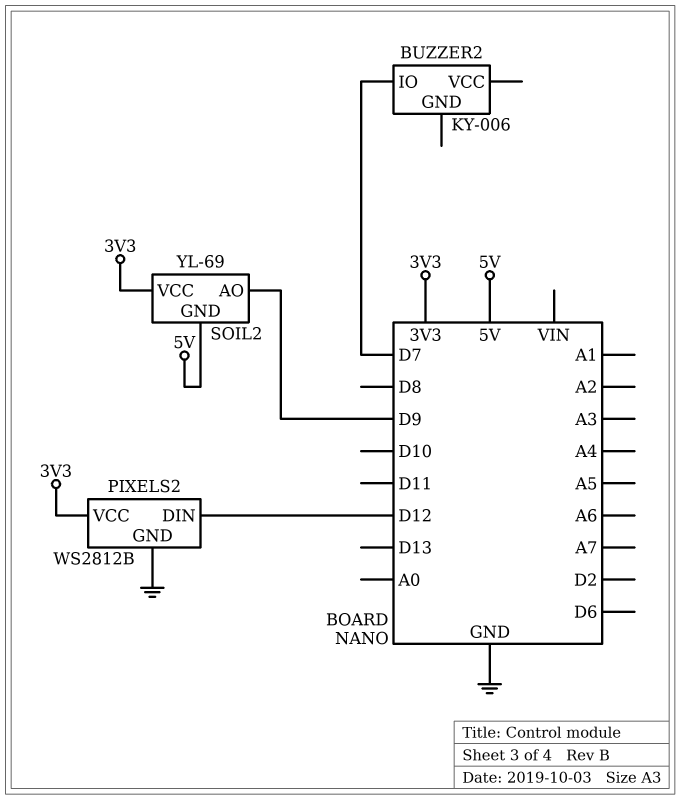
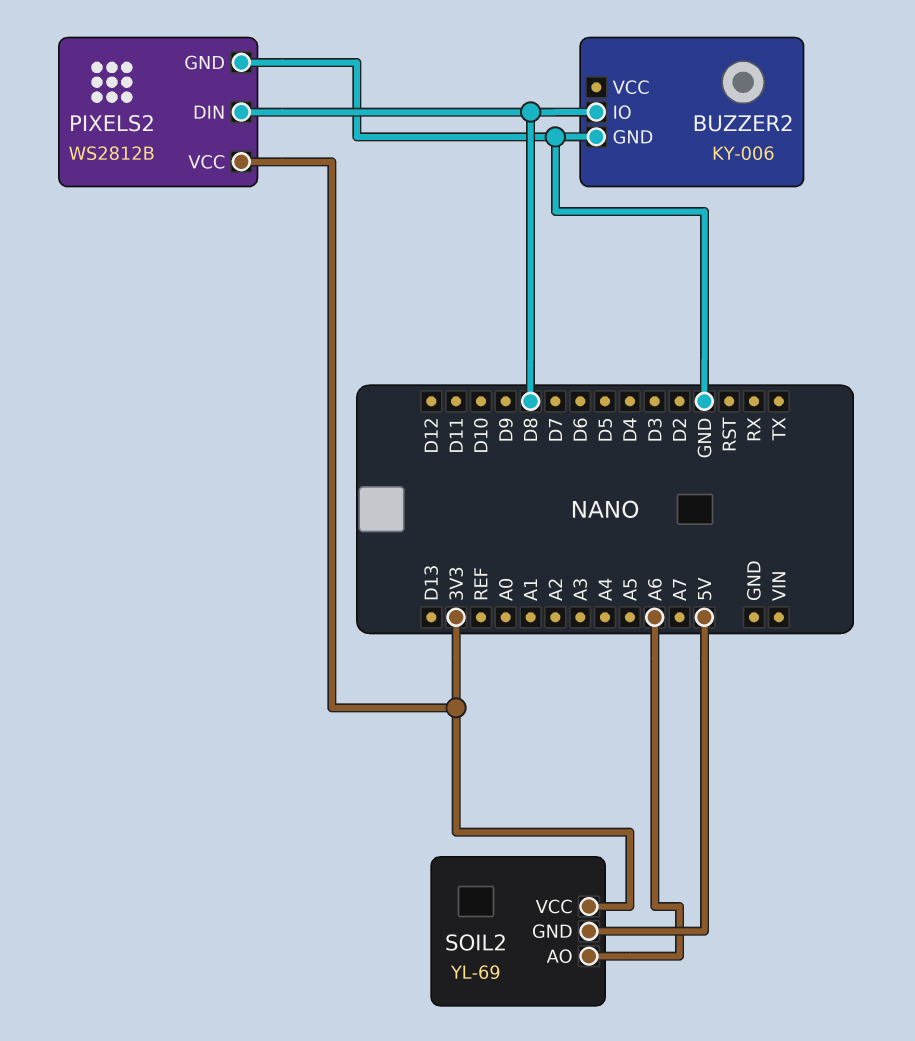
BUZZER2 pin GND: none -> GND
BUZZER2 pin IO: D7 -> D8
PIXELS2 pin DIN: D12 -> D8
SOIL2 pin AO: D9 -> A6

